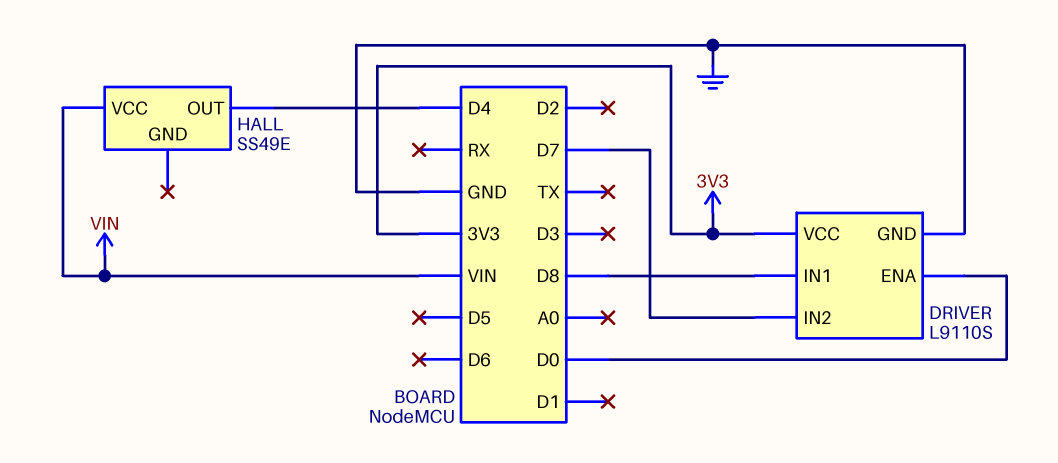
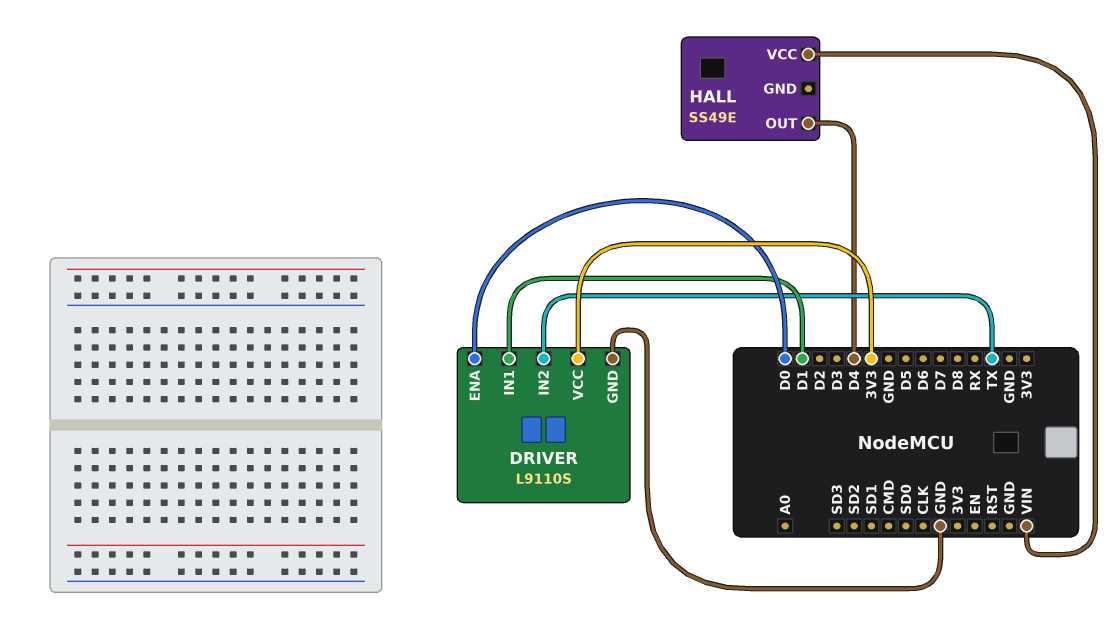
DRIVER pin IN1: D8 -> D1
DRIVER pin IN2: D7 -> TX

